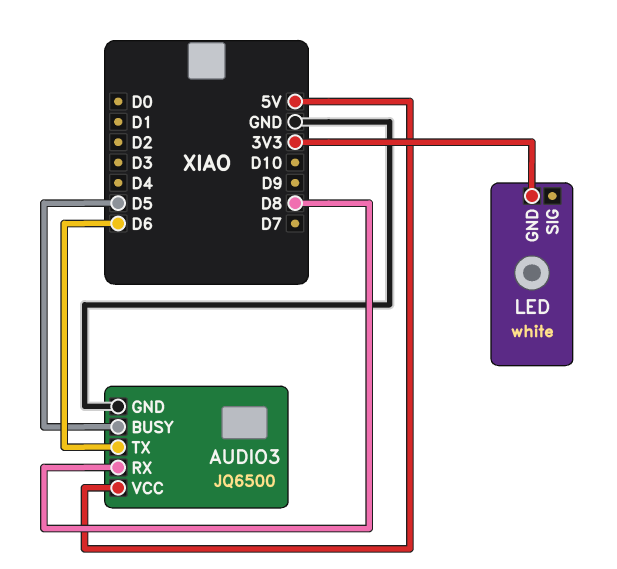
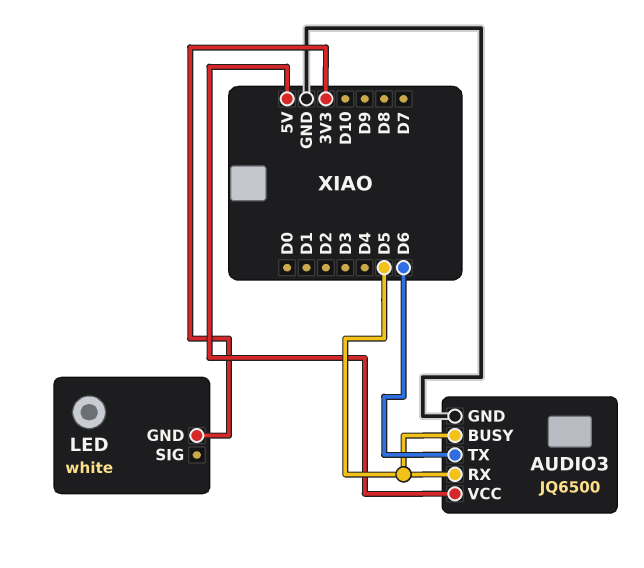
AUDIO3 pin RX: D8 -> D5

